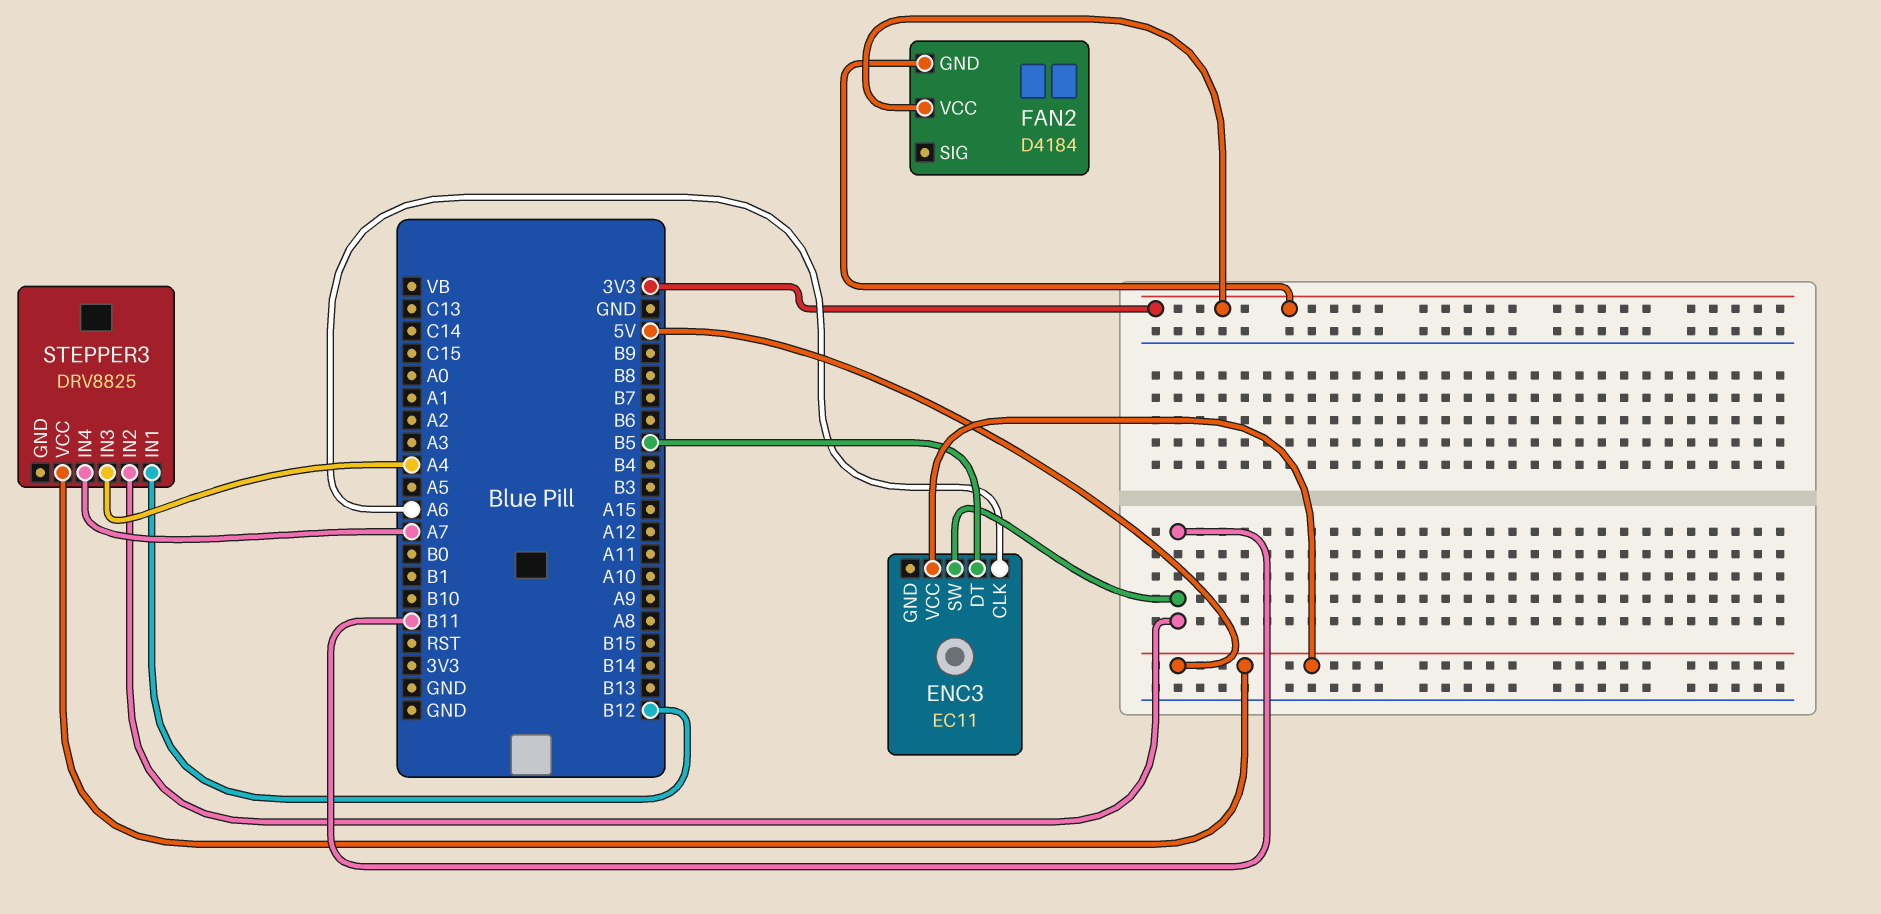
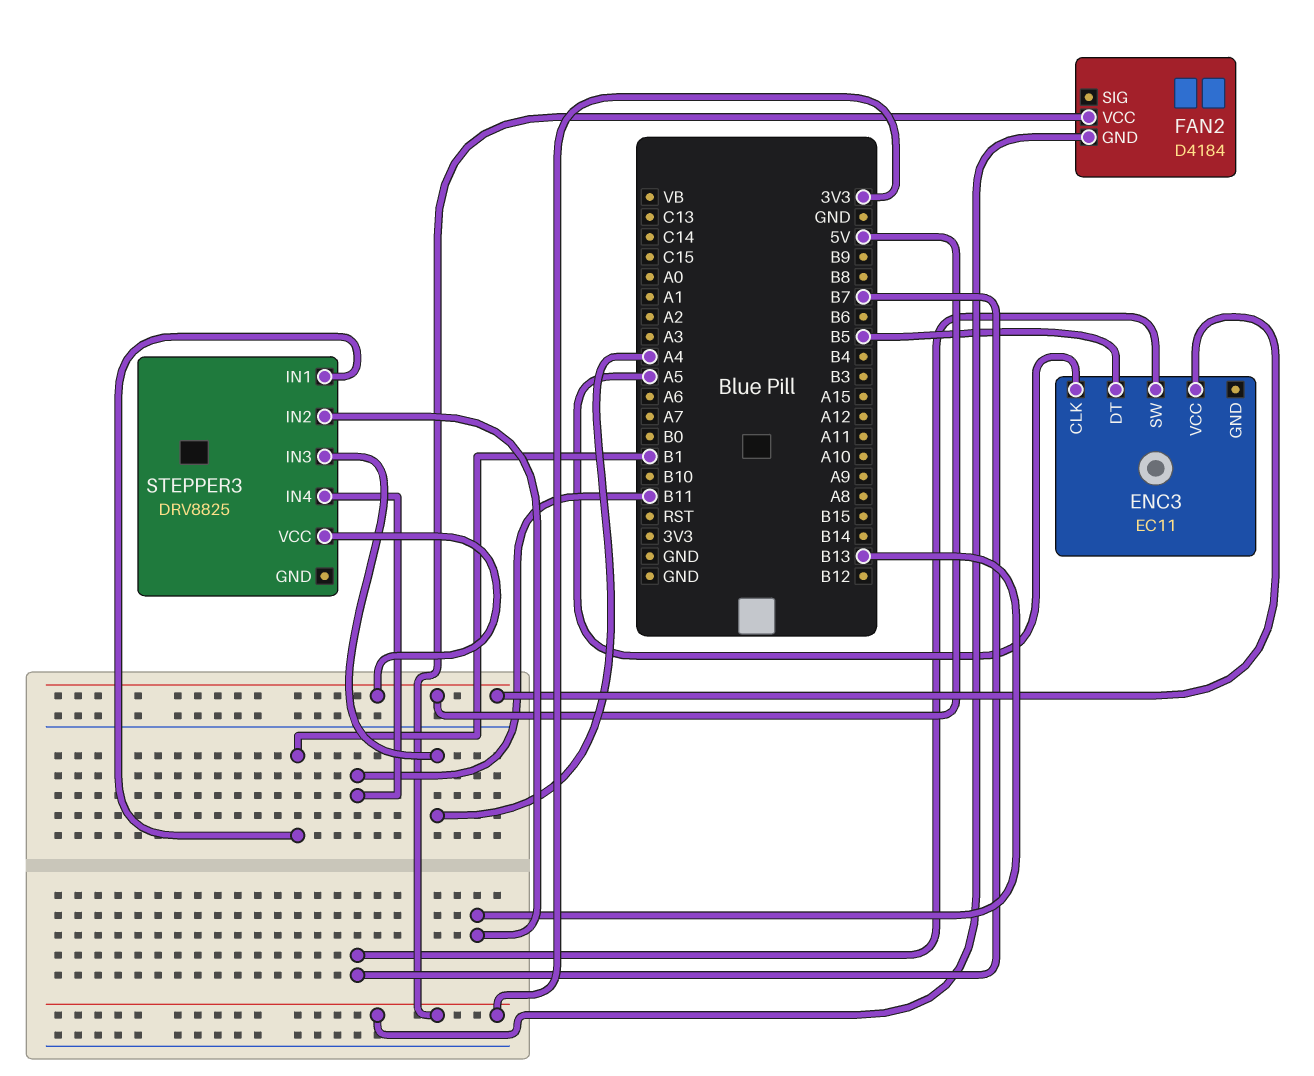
ENC3 pin CLK: A6 -> A5
ENC3 pin SW: B11 -> B7
STEPPER3 pin IN1: B12 -> B1
STEPPER3 pin IN2: B11 -> B13
STEPPER3 pin IN4: A7 -> B11

